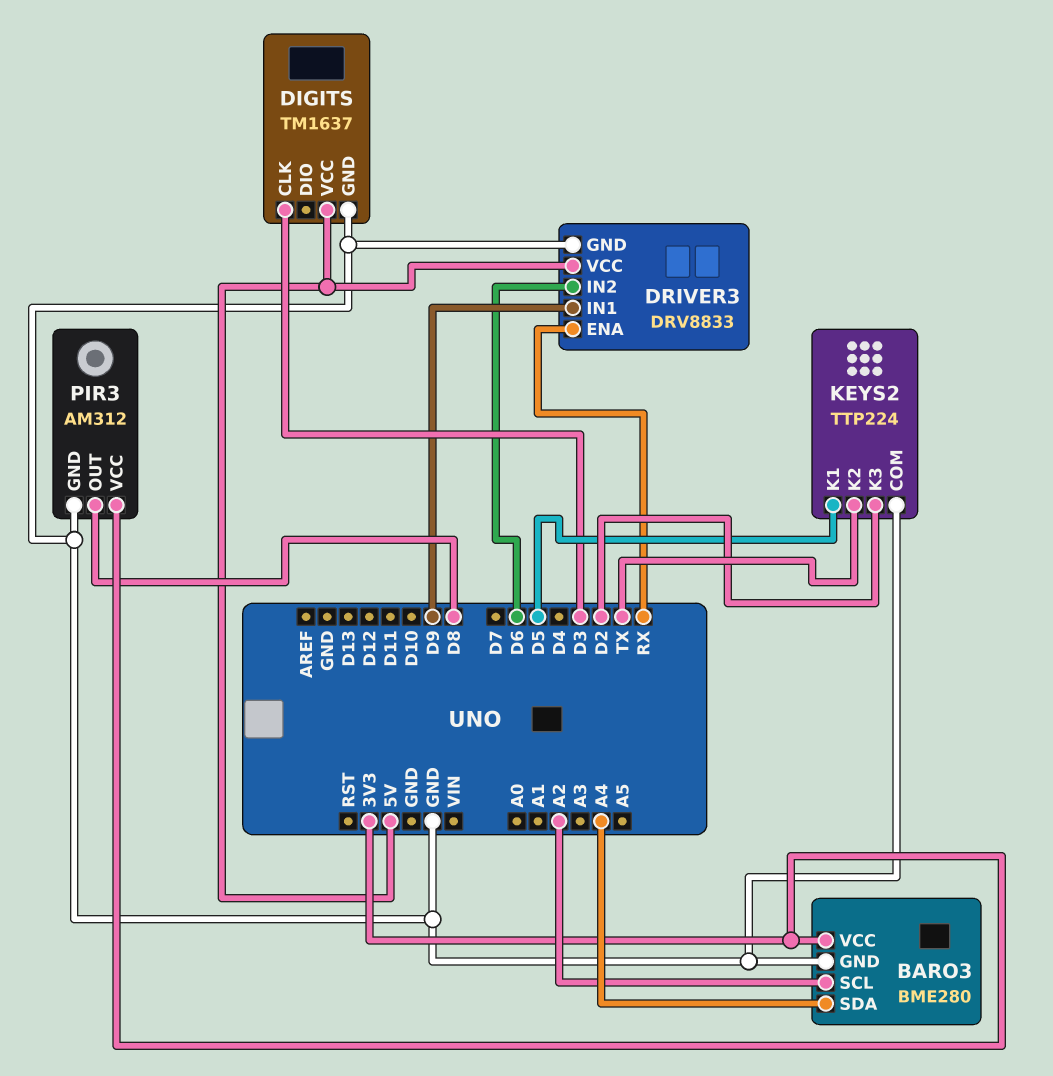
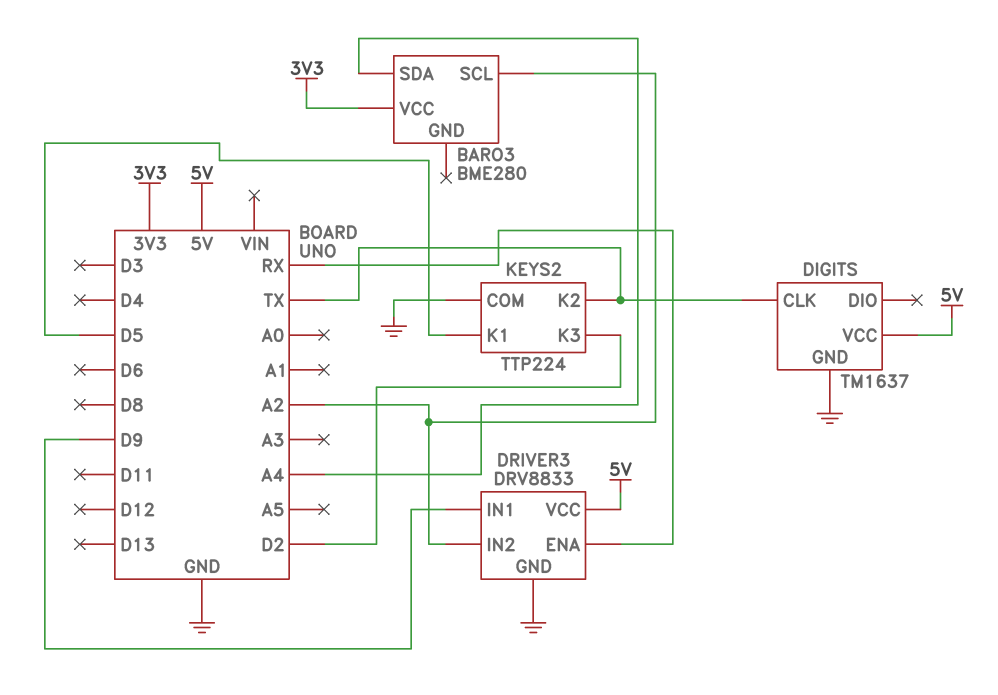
BARO3 pin GND: GND -> none
DIGITS pin CLK: D3 -> TX
DRIVER3 pin IN2: D6 -> A2
PIR3: AM312 -> none
PIR3 pin GND: GND -> none
PIR3 pin OUT: D8 -> none
PIR3 pin VCC: 3V3 -> none

